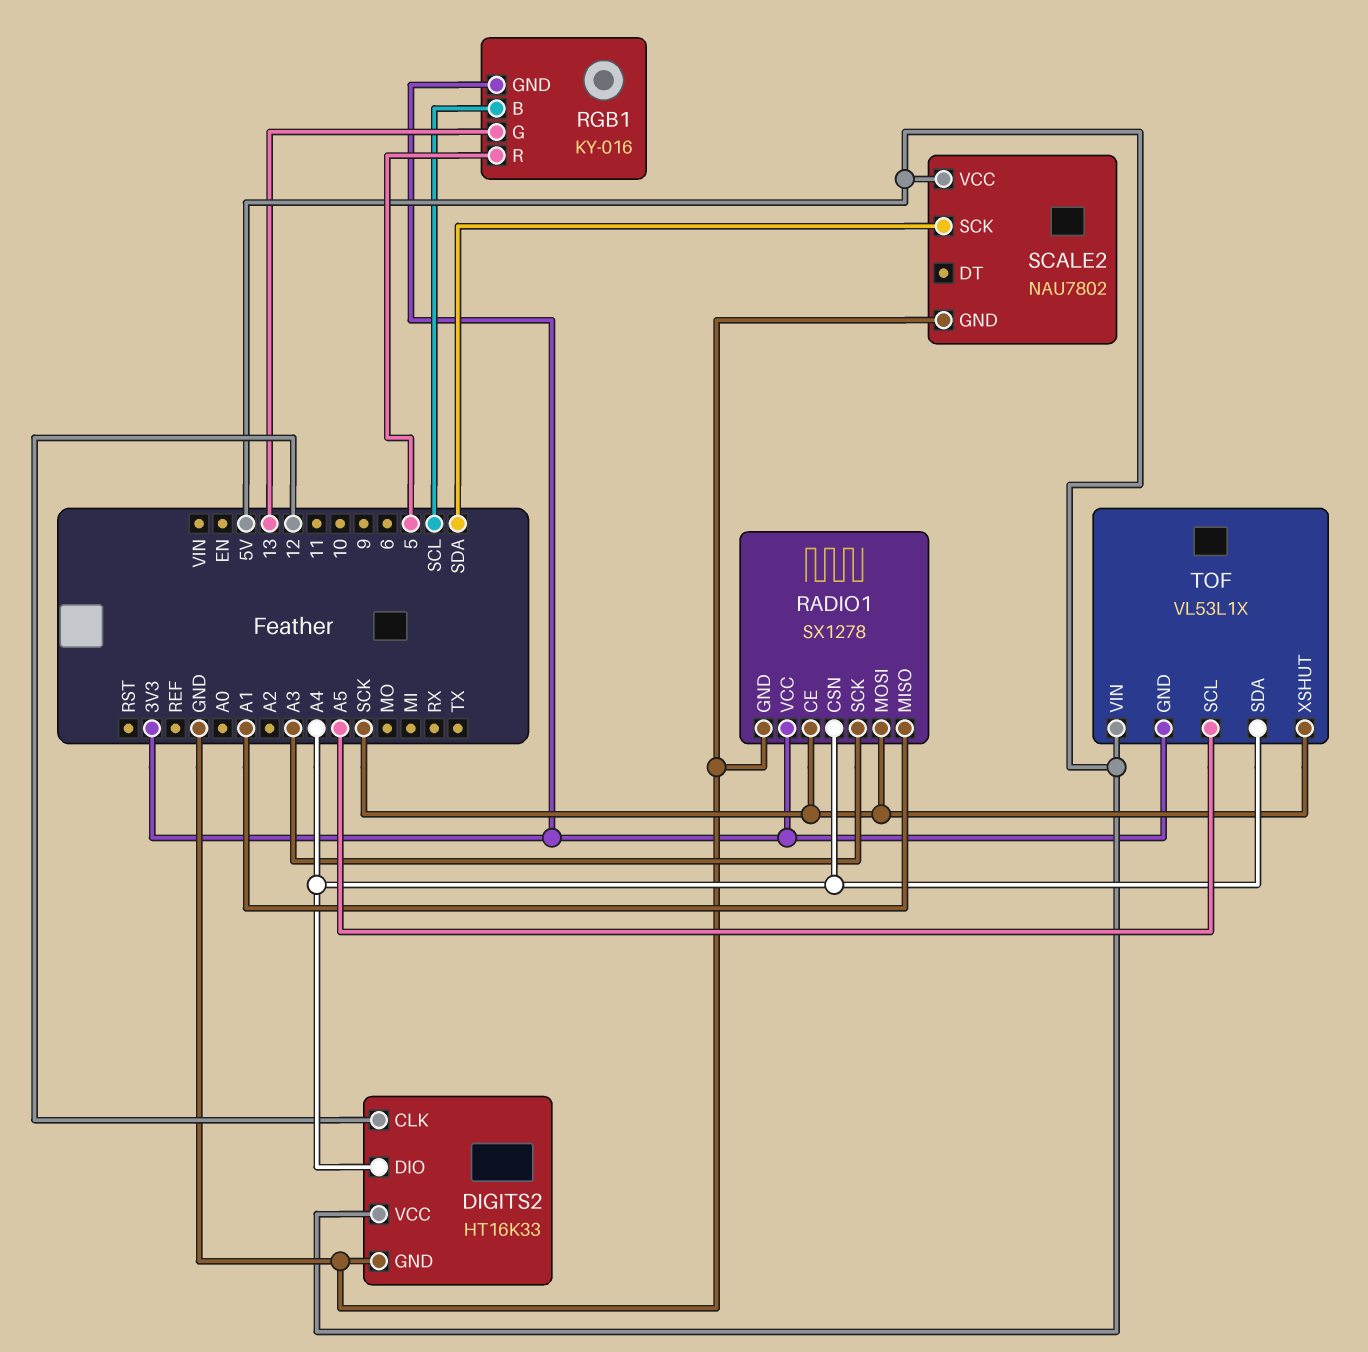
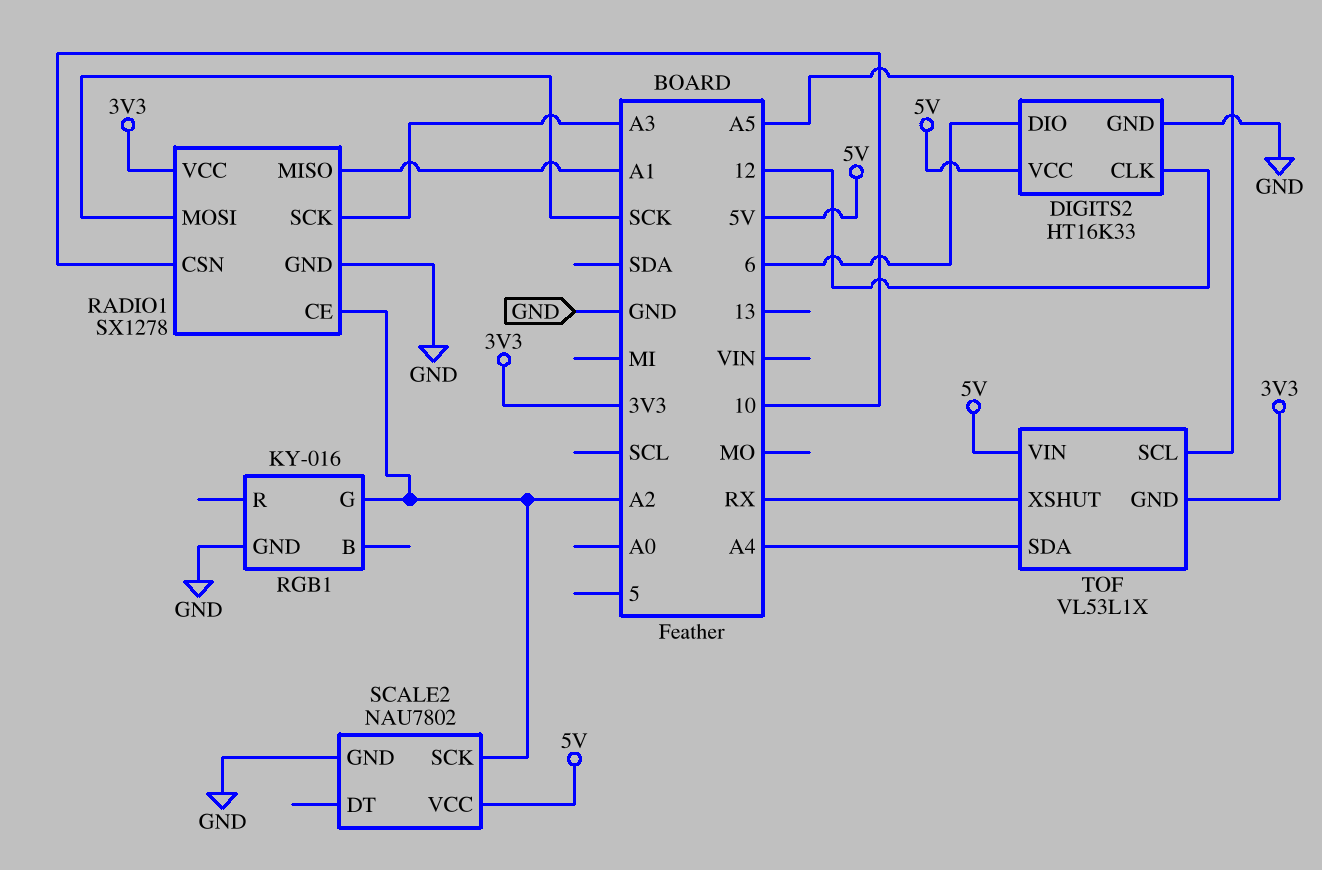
DIGITS2 pin DIO: A4 -> 6
RADIO1 pin CE: SCK -> A2
RADIO1 pin CSN: A4 -> 10
RGB1 pin B: SCL -> none
RGB1 pin G: 13 -> A2
RGB1 pin GND: 3V3 -> GND
RGB1 pin R: 5 -> none
SCALE2 pin SCK: SDA -> A2
TOF pin XSHUT: SCK -> RX

